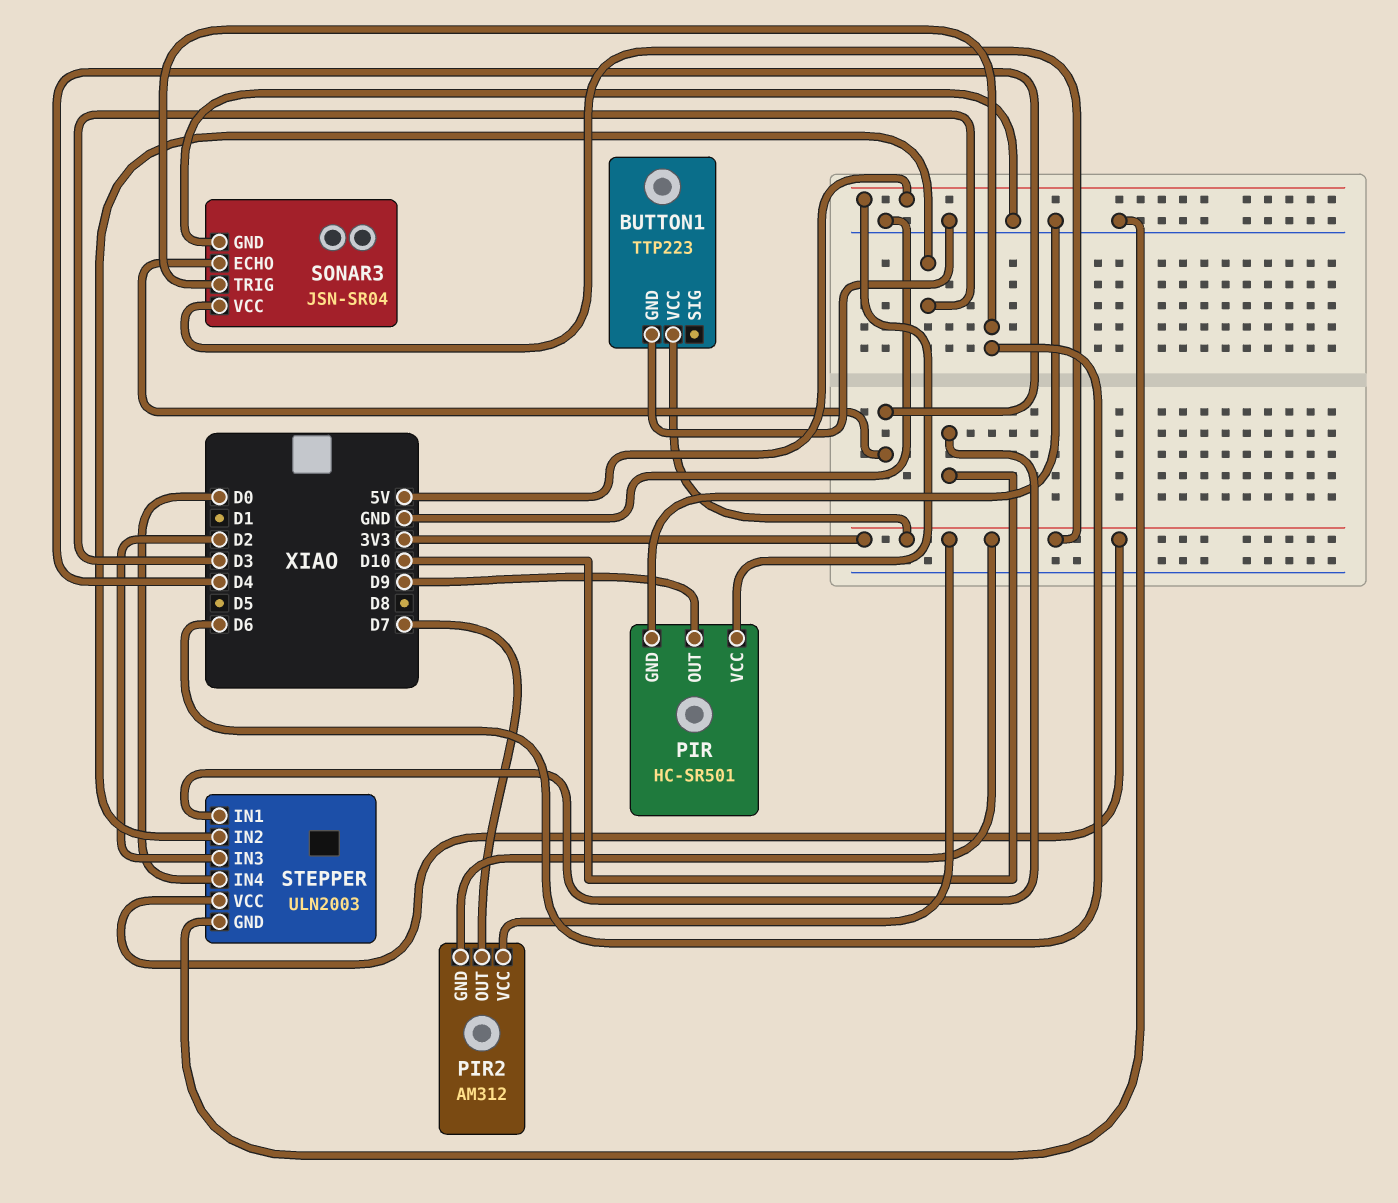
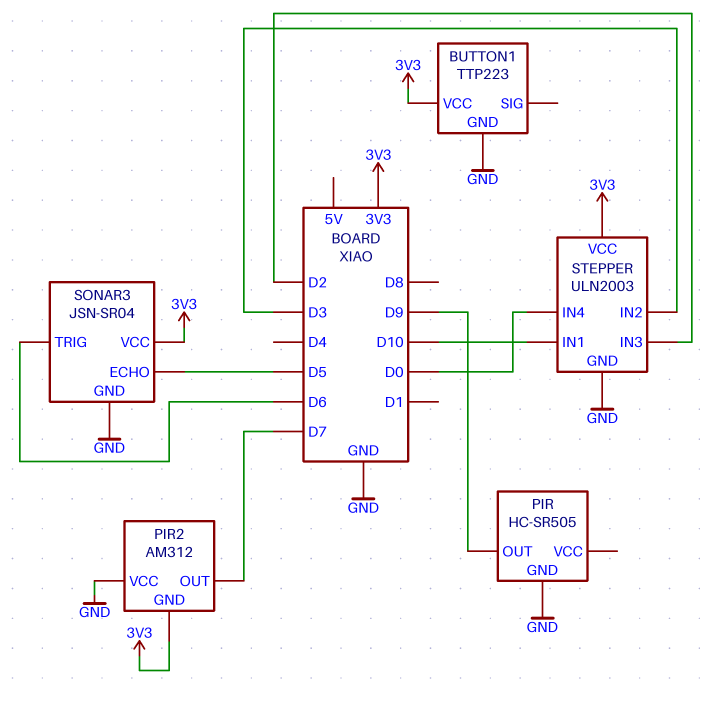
PIR: HC-SR501 -> HC-SR505
PIR pin VCC: 5V -> none
PIR2 pin VCC: 3V3 -> GND
SONAR3 pin ECHO: D4 -> D5

